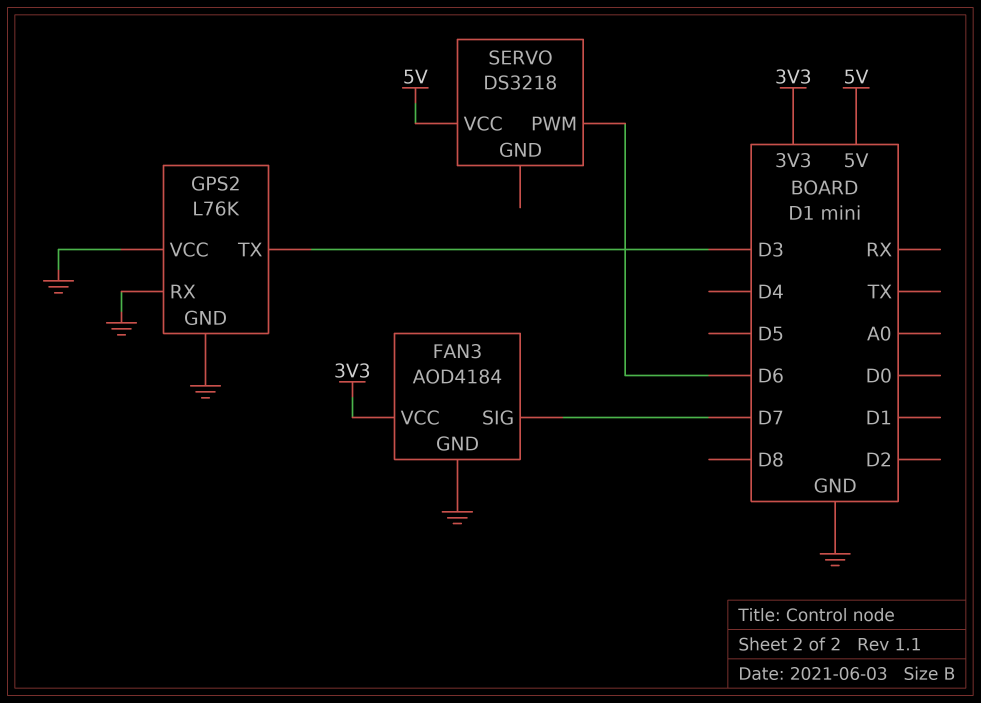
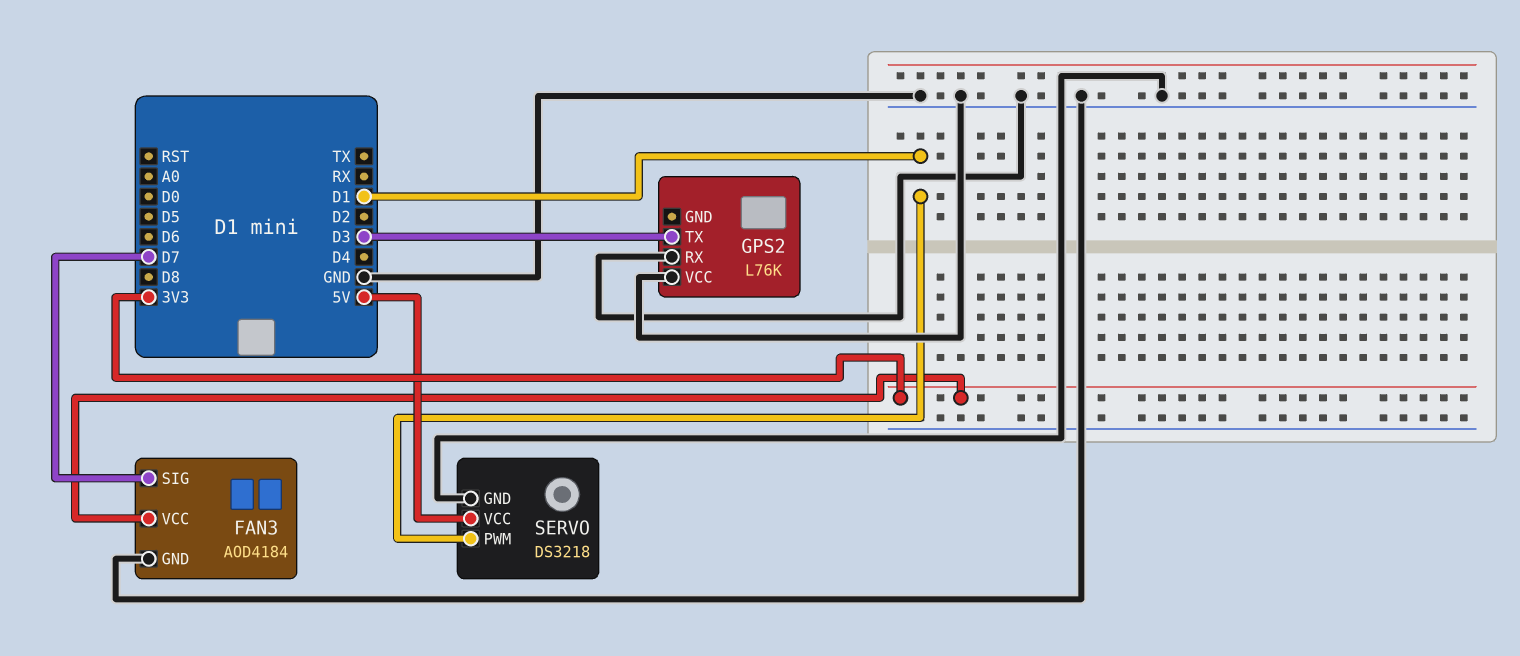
GPS2 pin GND: GND -> none
SERVO pin GND: none -> GND
SERVO pin PWM: D6 -> D1

